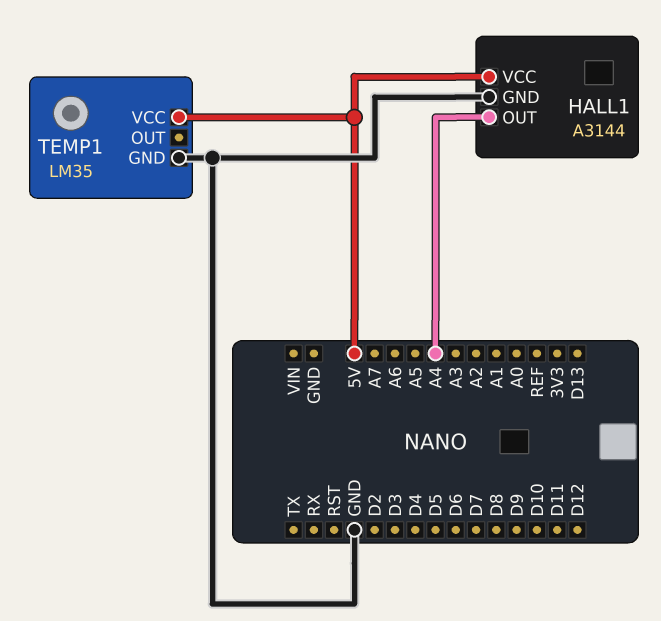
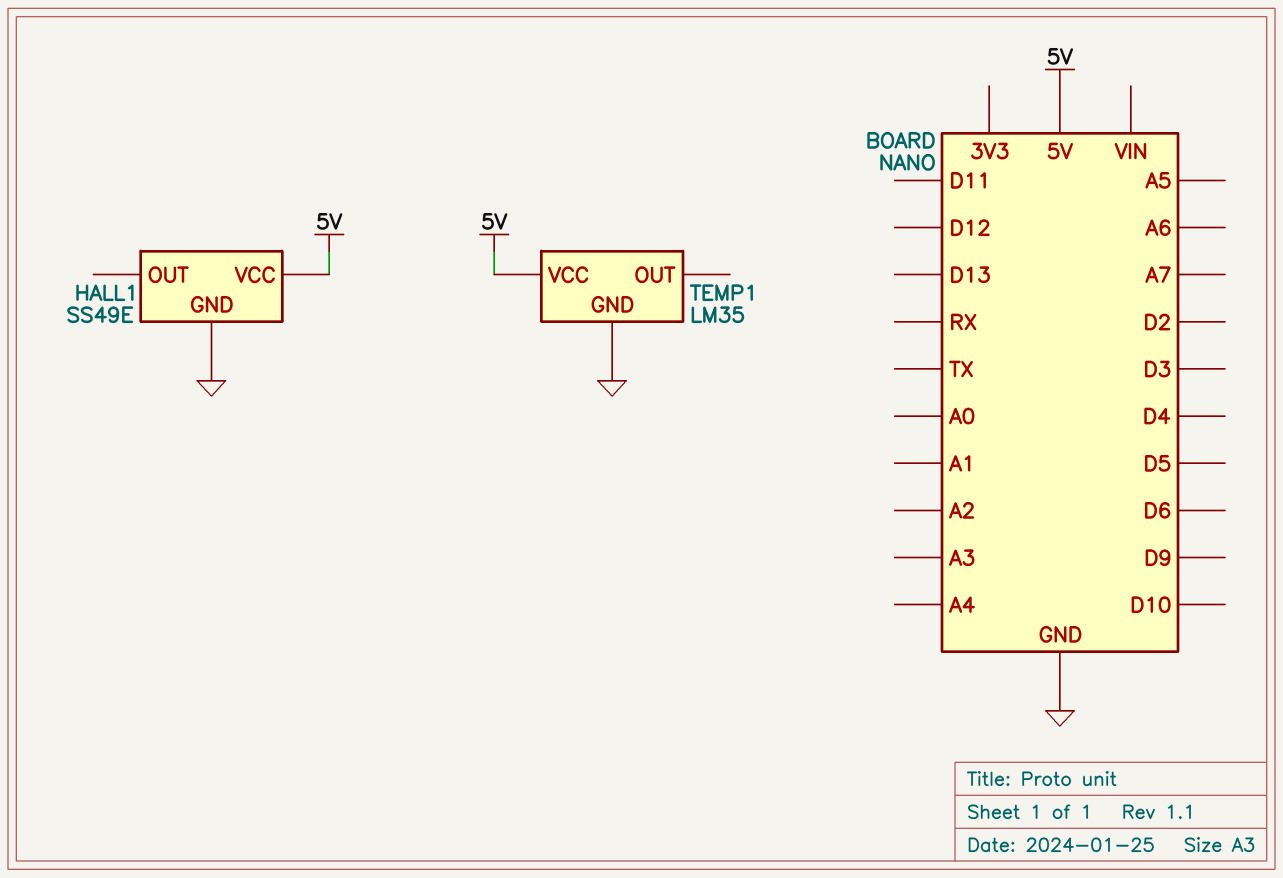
HALL1: A3144 -> SS49E
HALL1 pin OUT: A4 -> none

